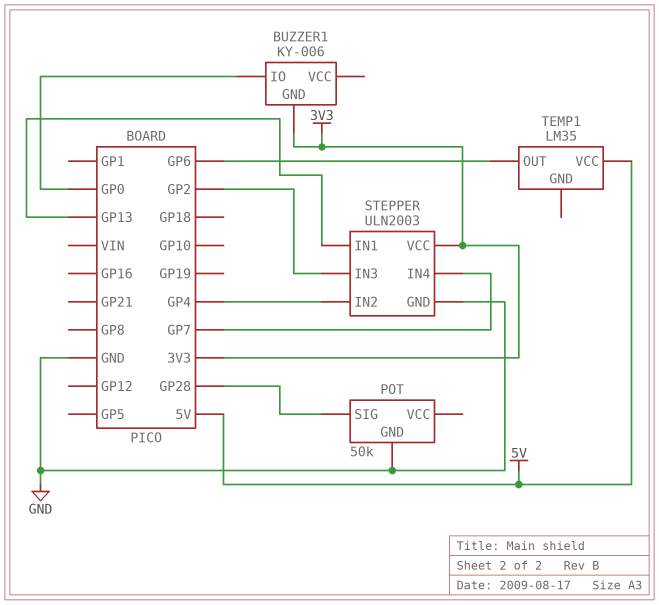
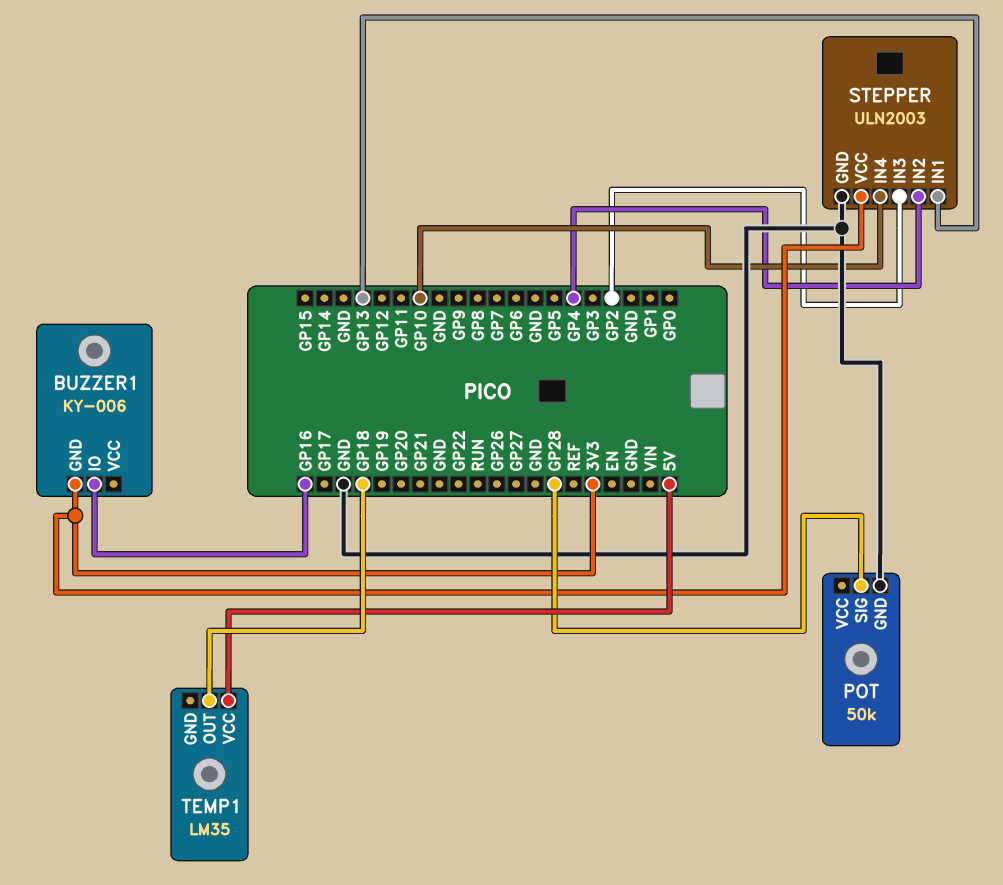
BUZZER1 pin IO: GP0 -> GP16
STEPPER pin IN4: GP7 -> GP10
TEMP1 pin OUT: GP6 -> GP18

